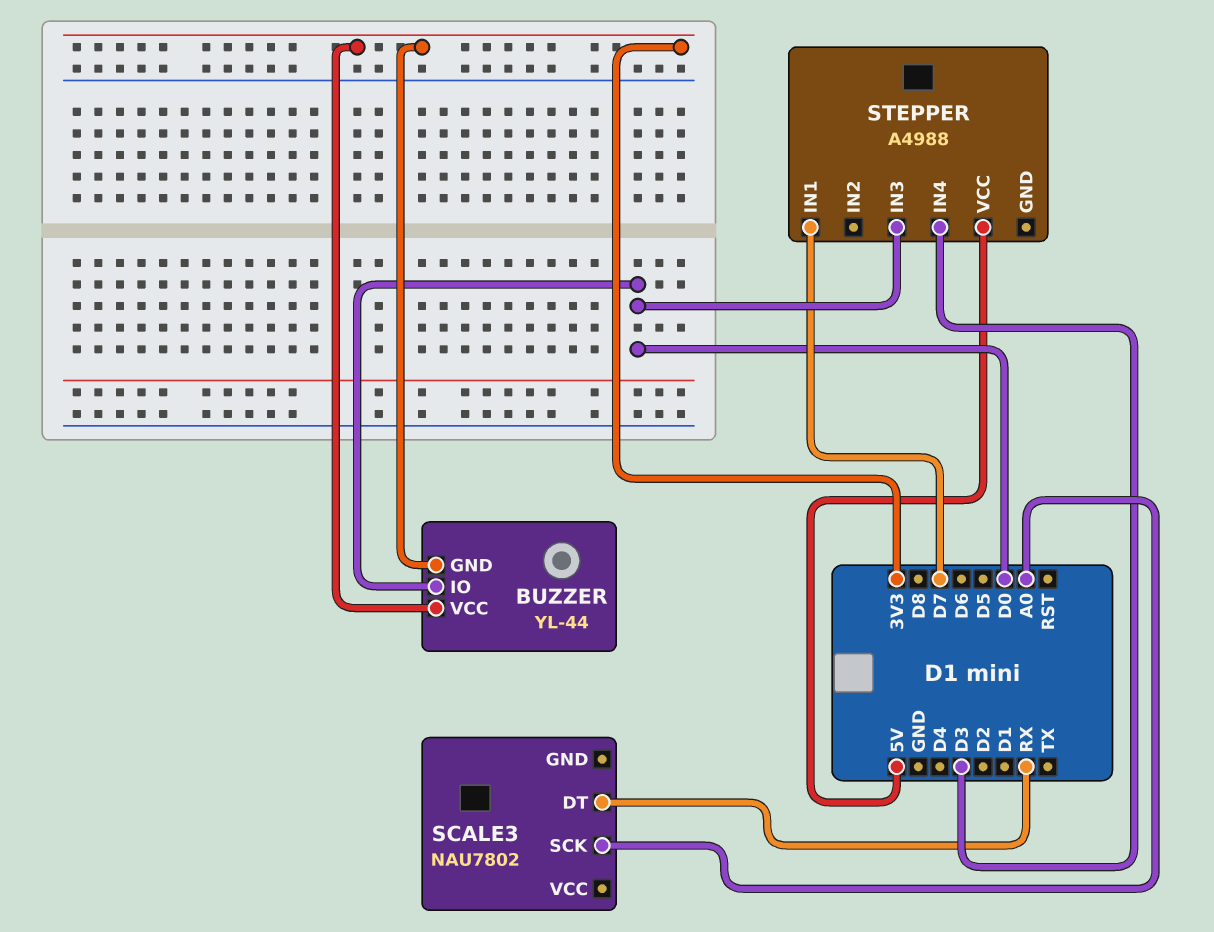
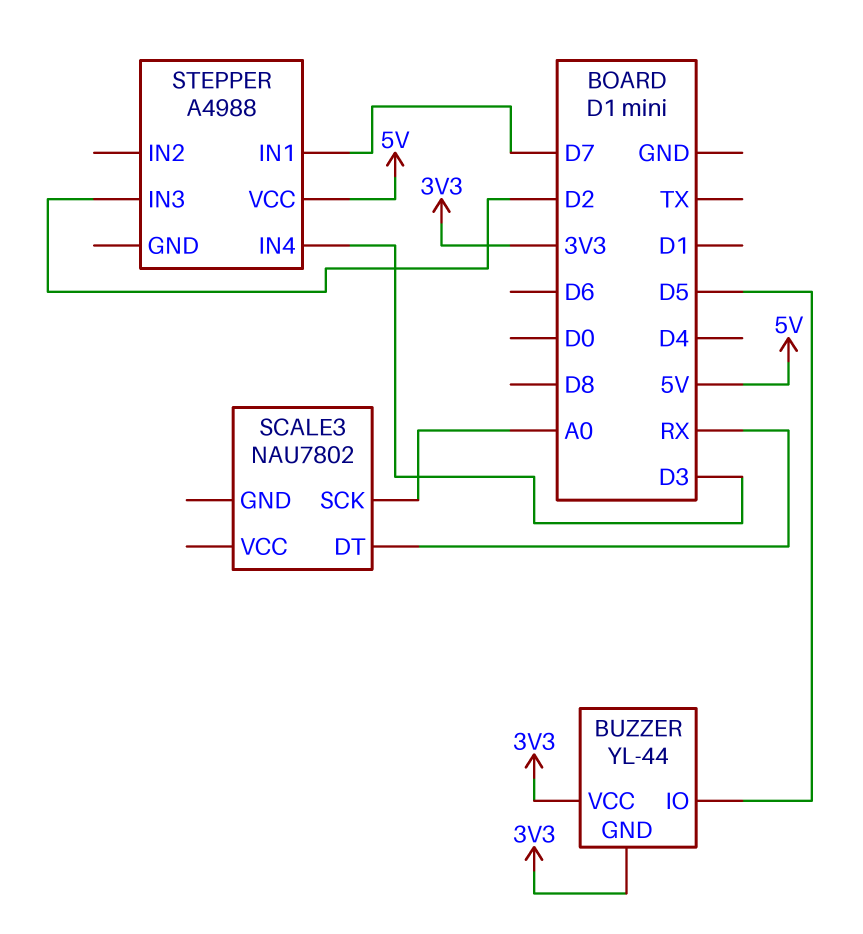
BUZZER pin IO: D0 -> D5
STEPPER pin IN3: D0 -> D2

